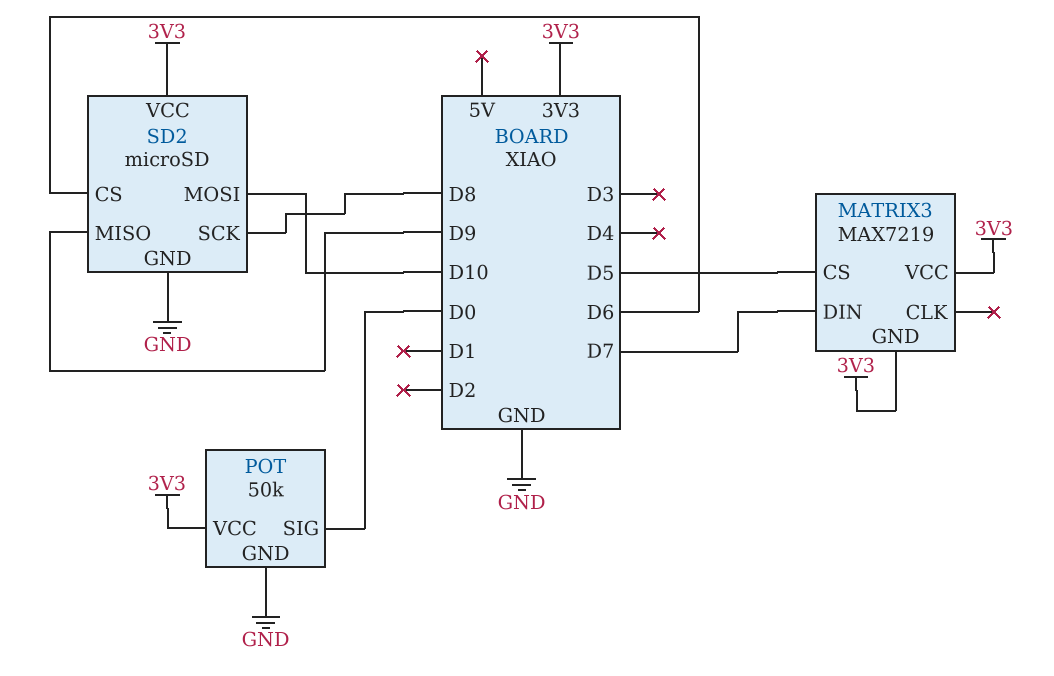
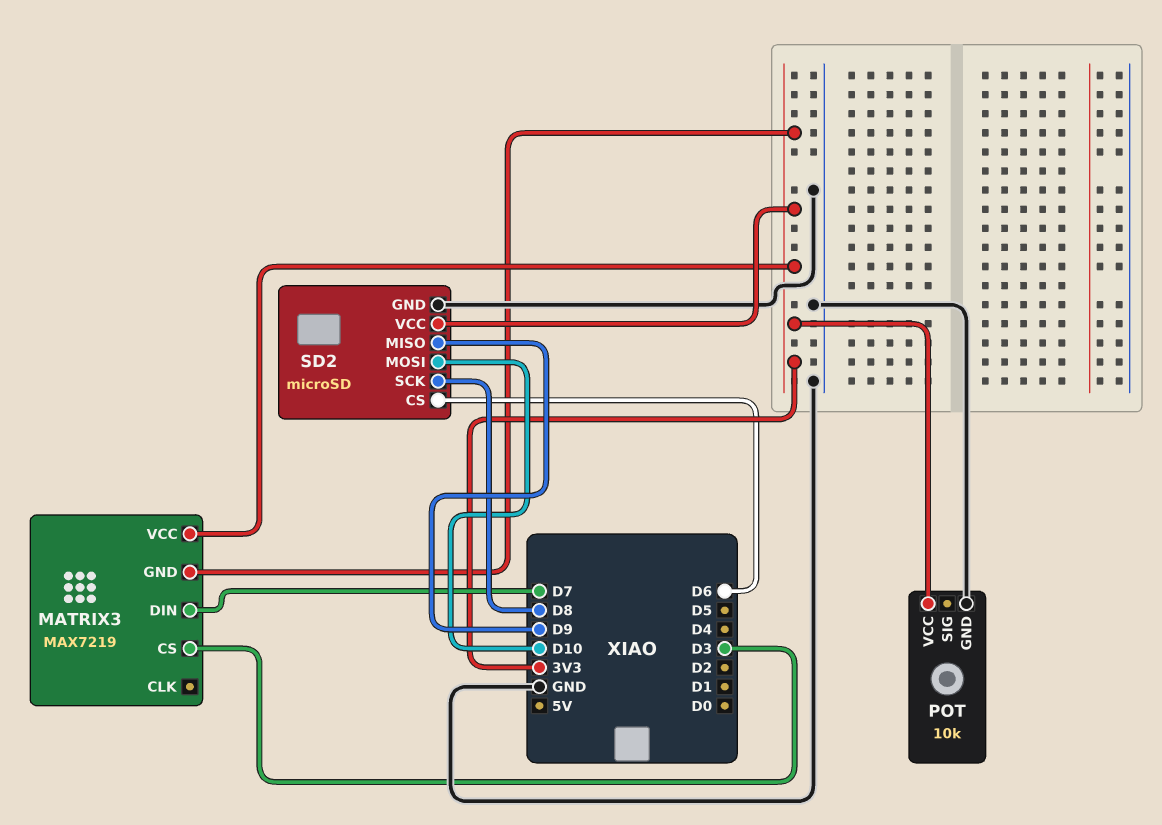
MATRIX3 pin CS: D5 -> D3
POT: 50k -> 10k
POT pin SIG: D0 -> none

